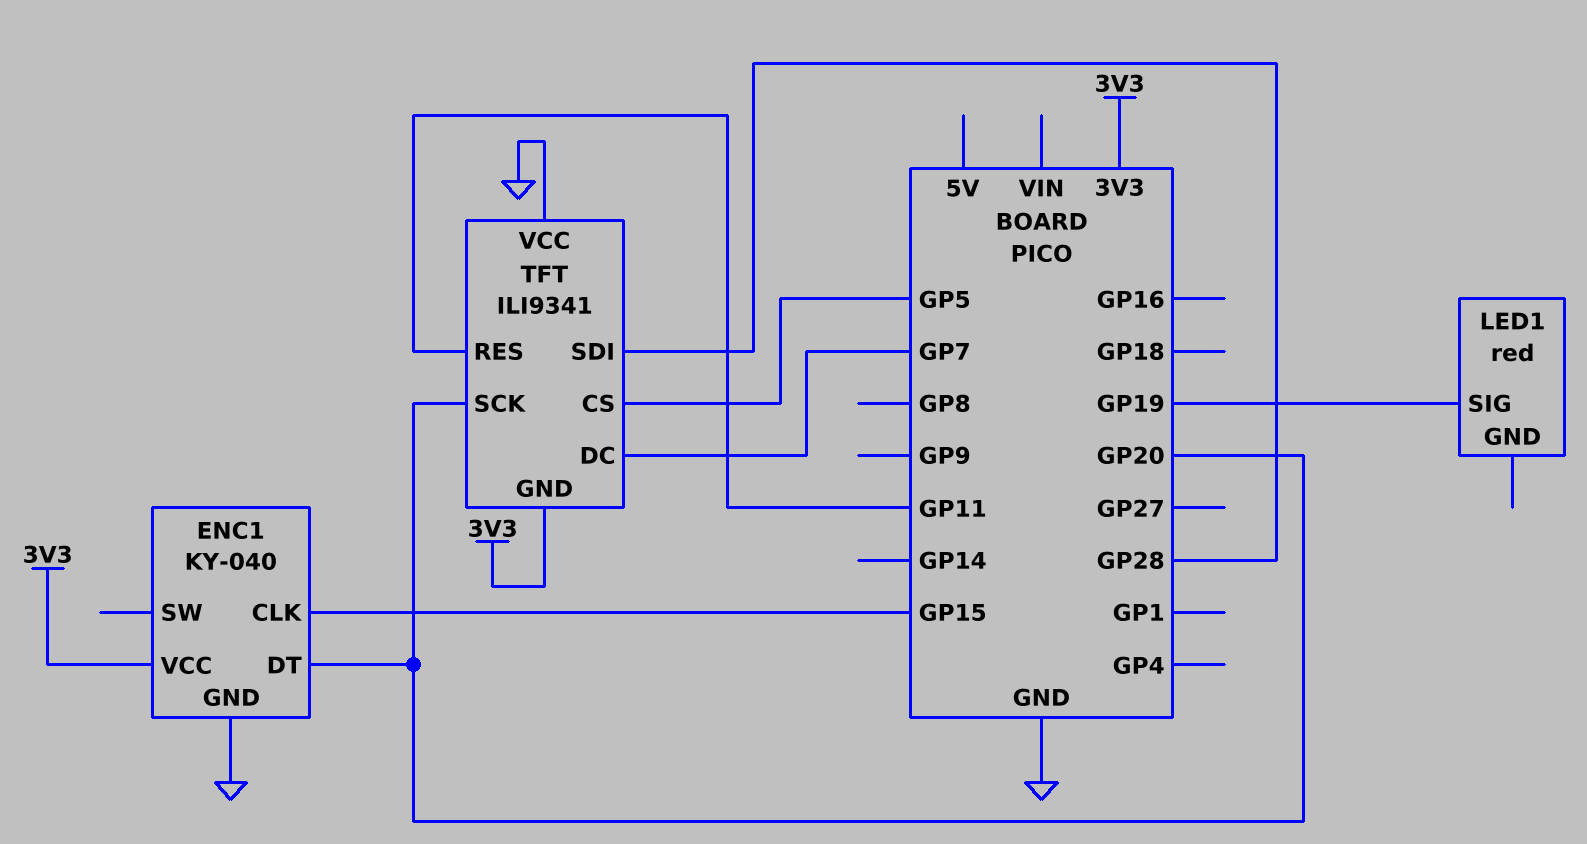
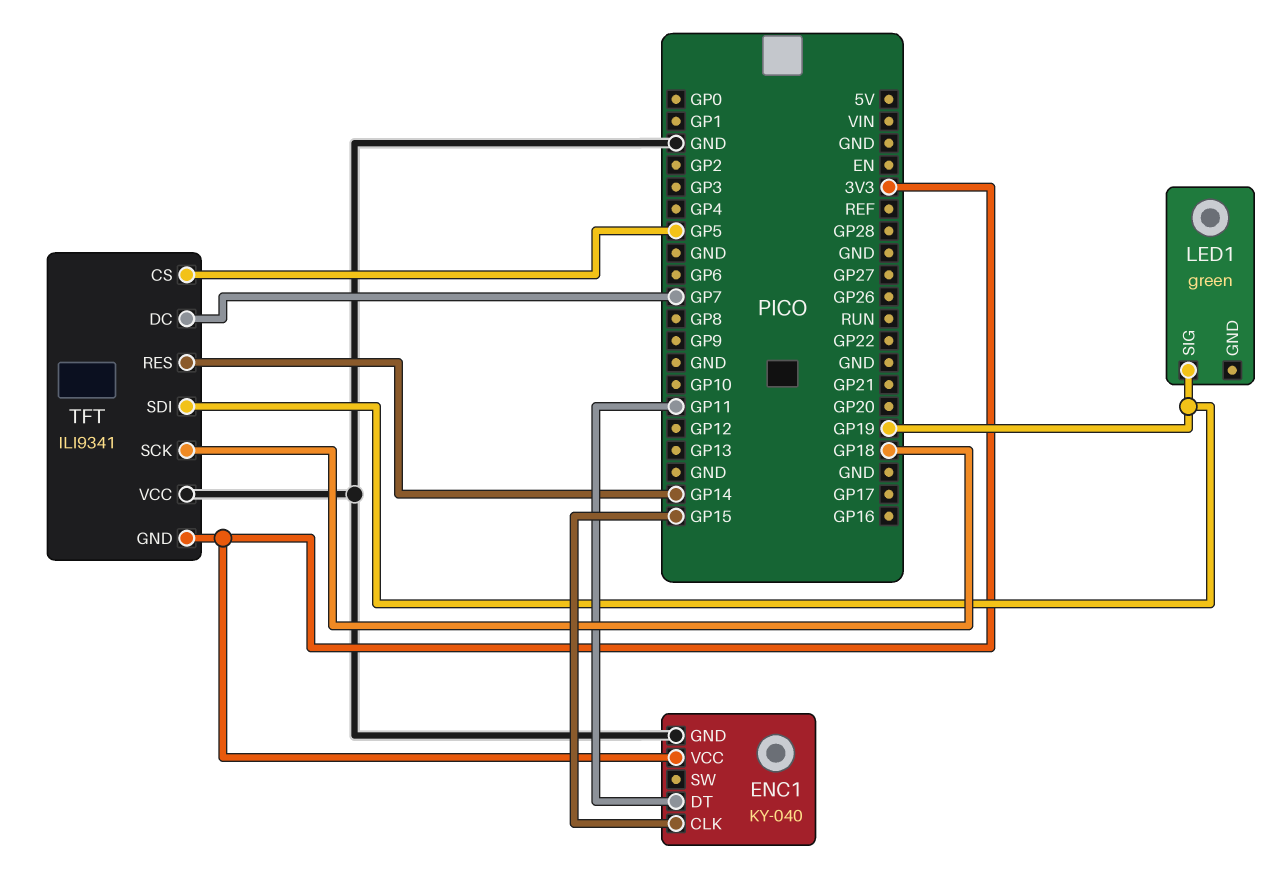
ENC1 pin DT: GP20 -> GP11
LED1: red -> green
TFT pin RES: GP11 -> GP14
TFT pin SCK: GP20 -> GP18
TFT pin SDI: GP28 -> GP19

